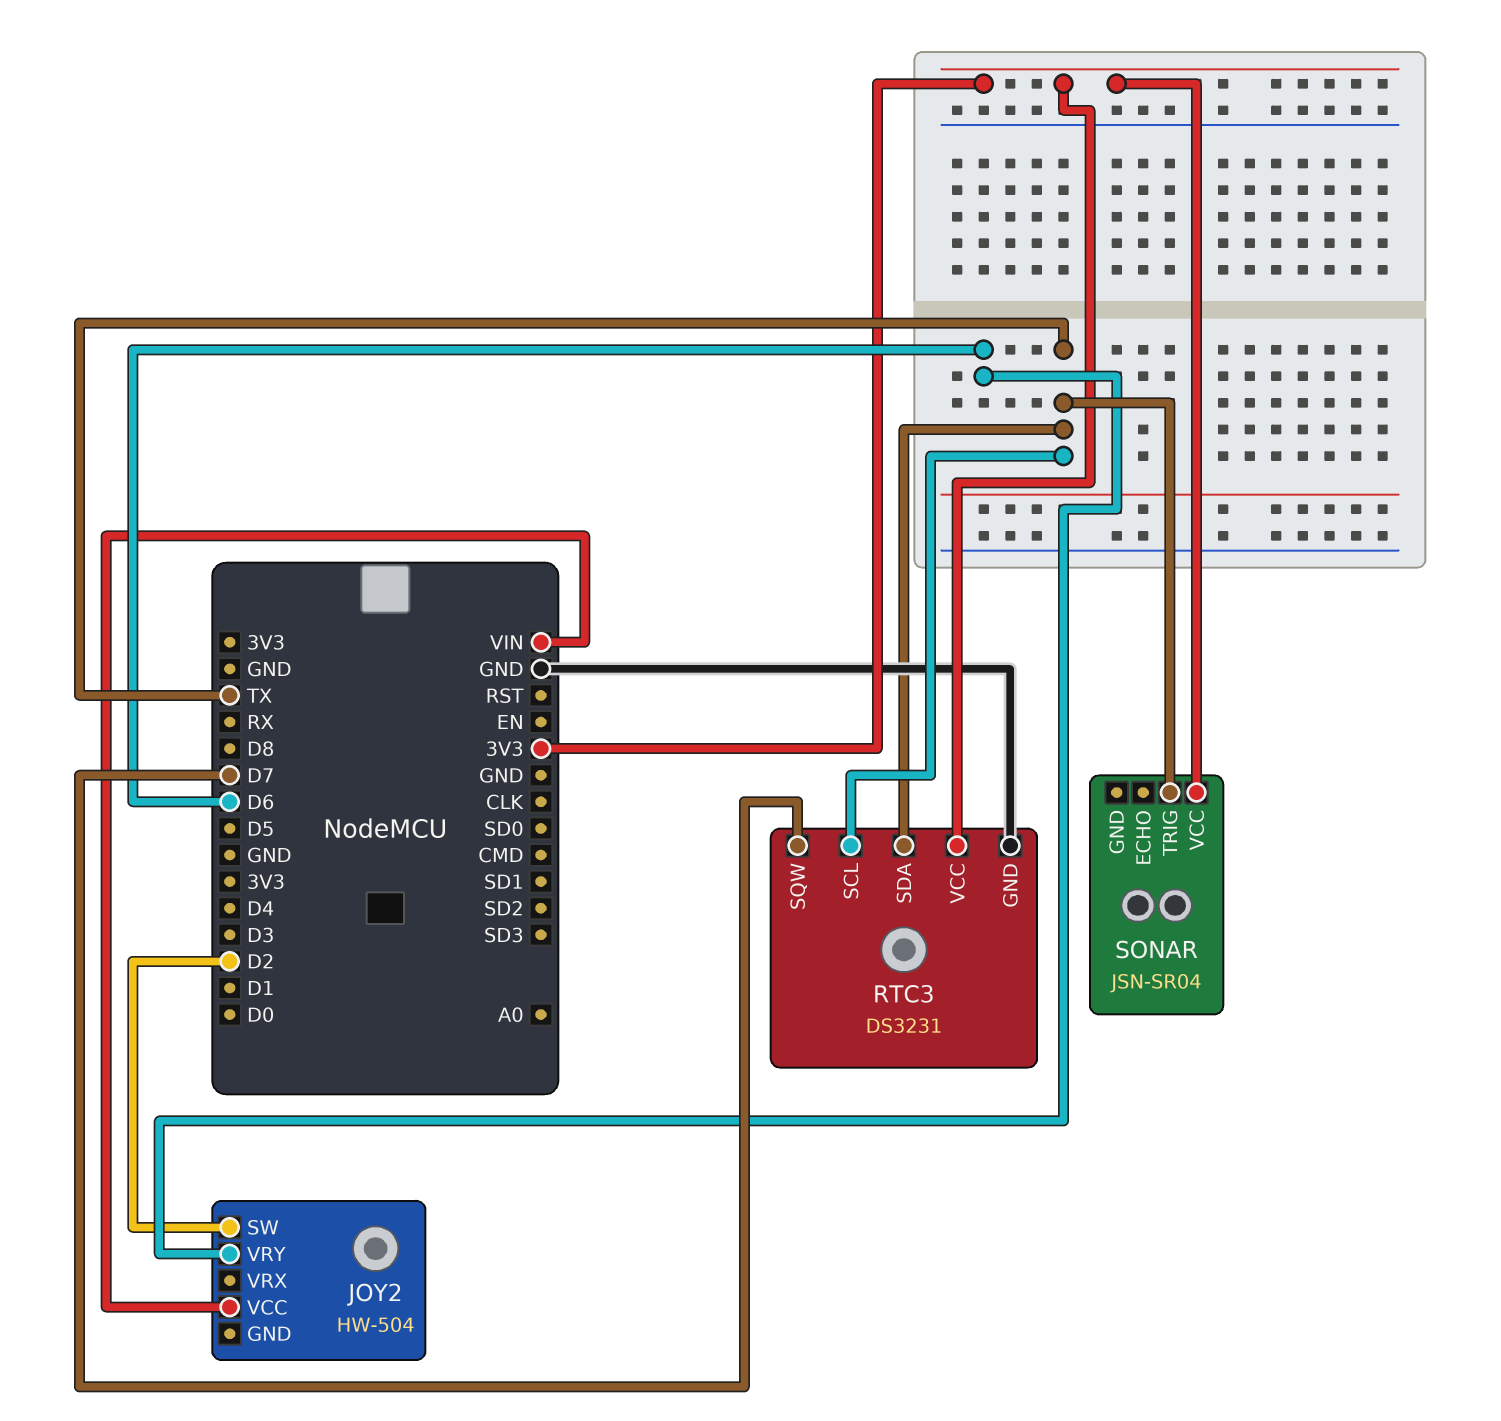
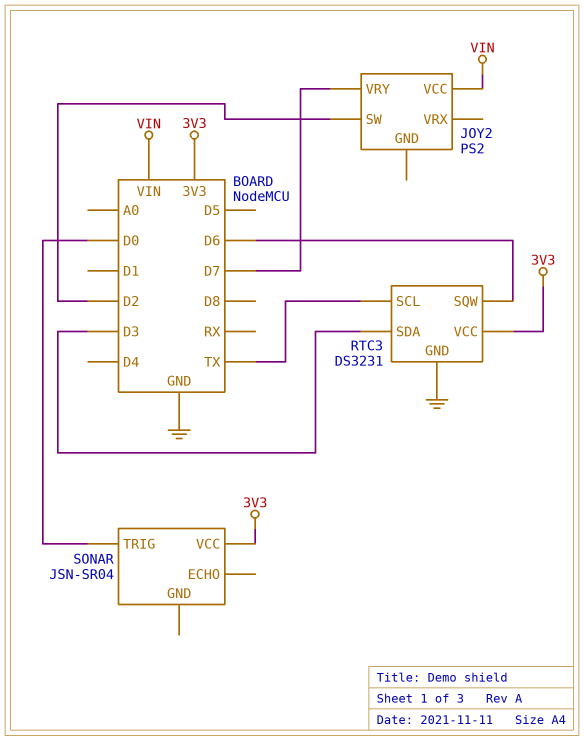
JOY2: HW-504 -> PS2
JOY2 pin VRY: D6 -> D7
RTC3 pin SDA: TX -> D3
RTC3 pin SQW: D7 -> D6
SONAR pin TRIG: TX -> D0

